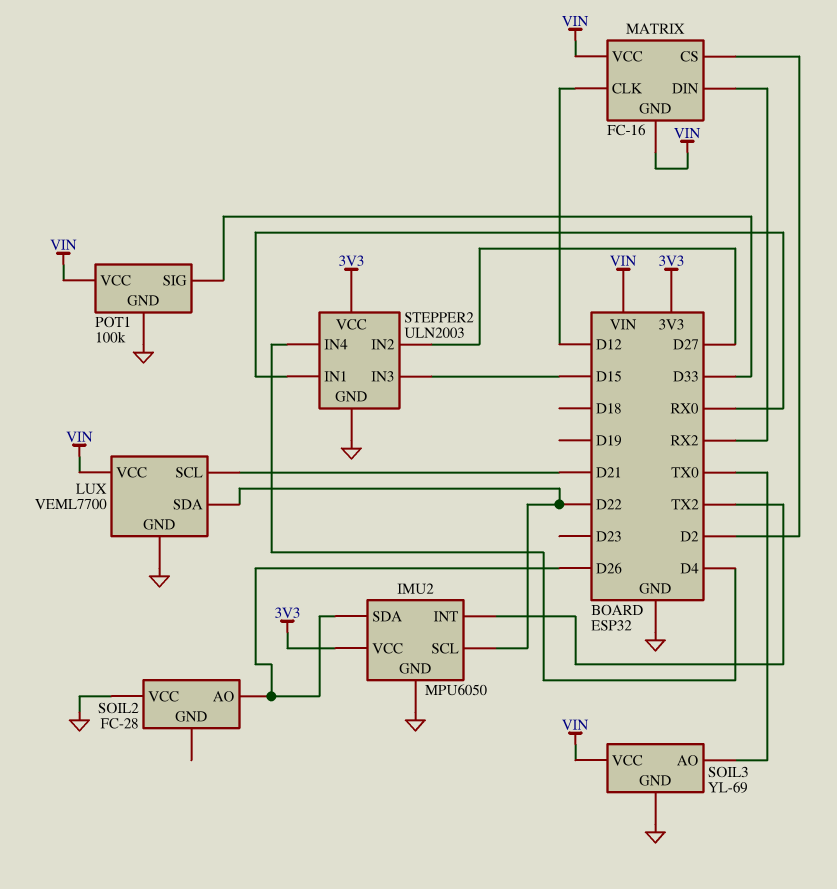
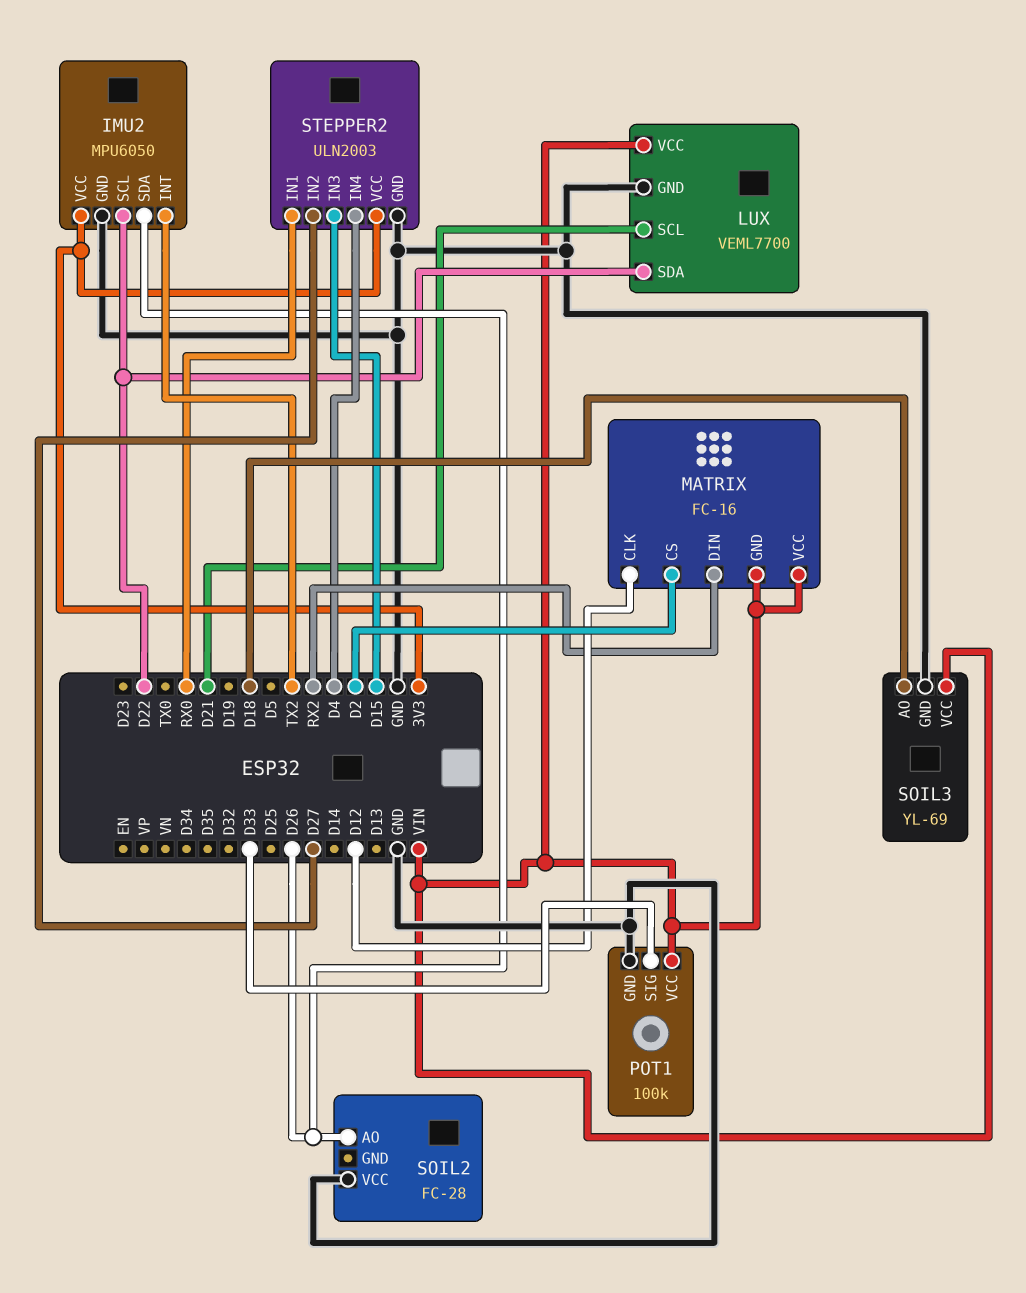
SOIL3 pin AO: TX0 -> D18

